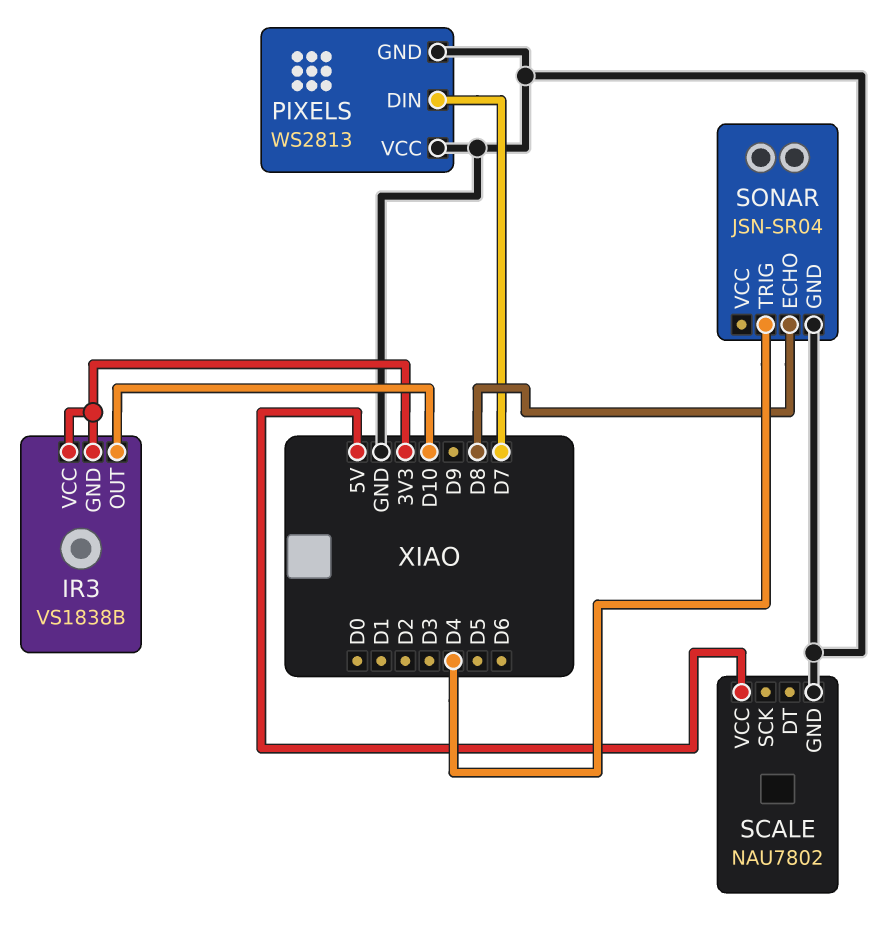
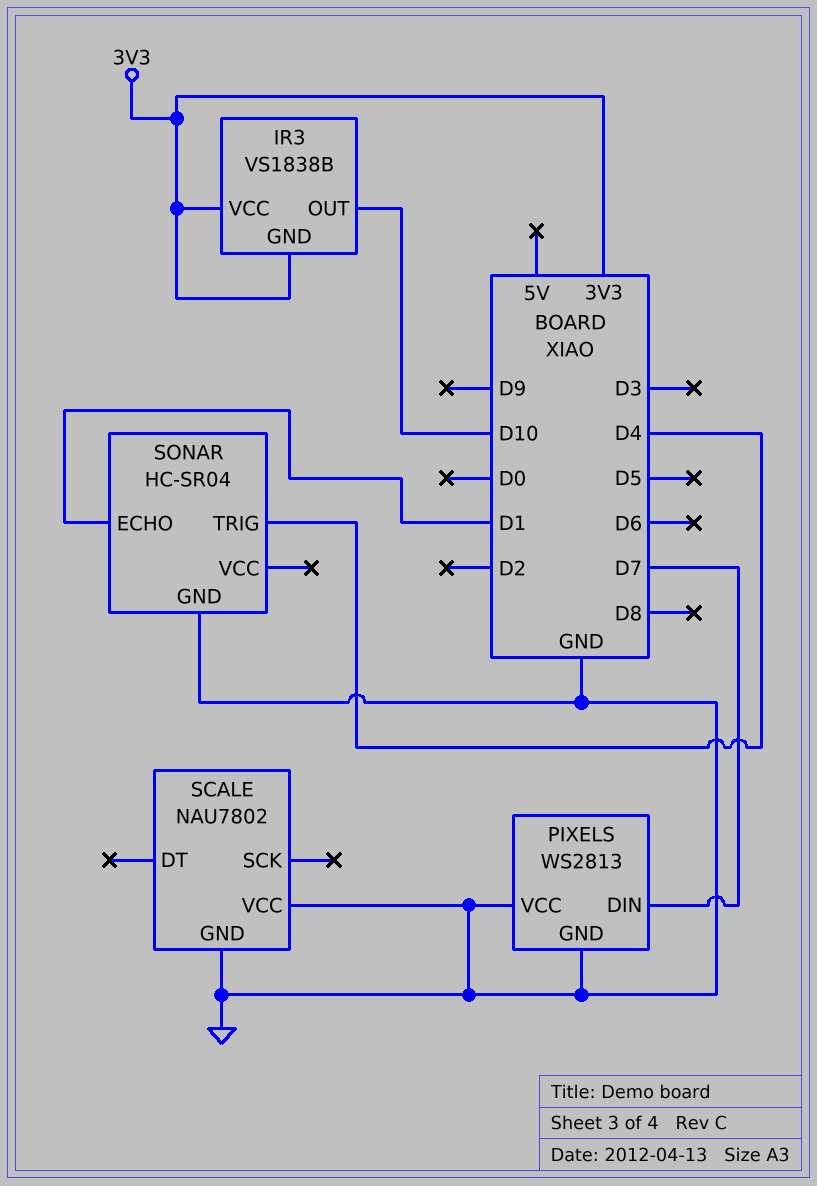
SCALE pin VCC: 5V -> GND
SONAR: JSN-SR04 -> HC-SR04
SONAR pin ECHO: D8 -> D1

